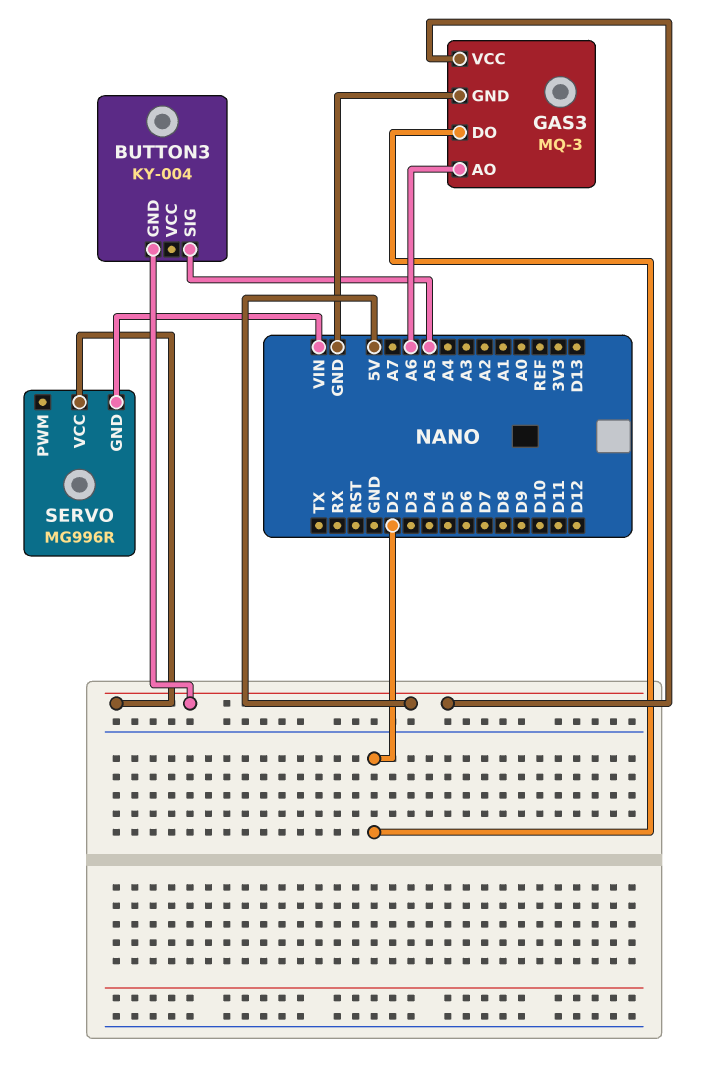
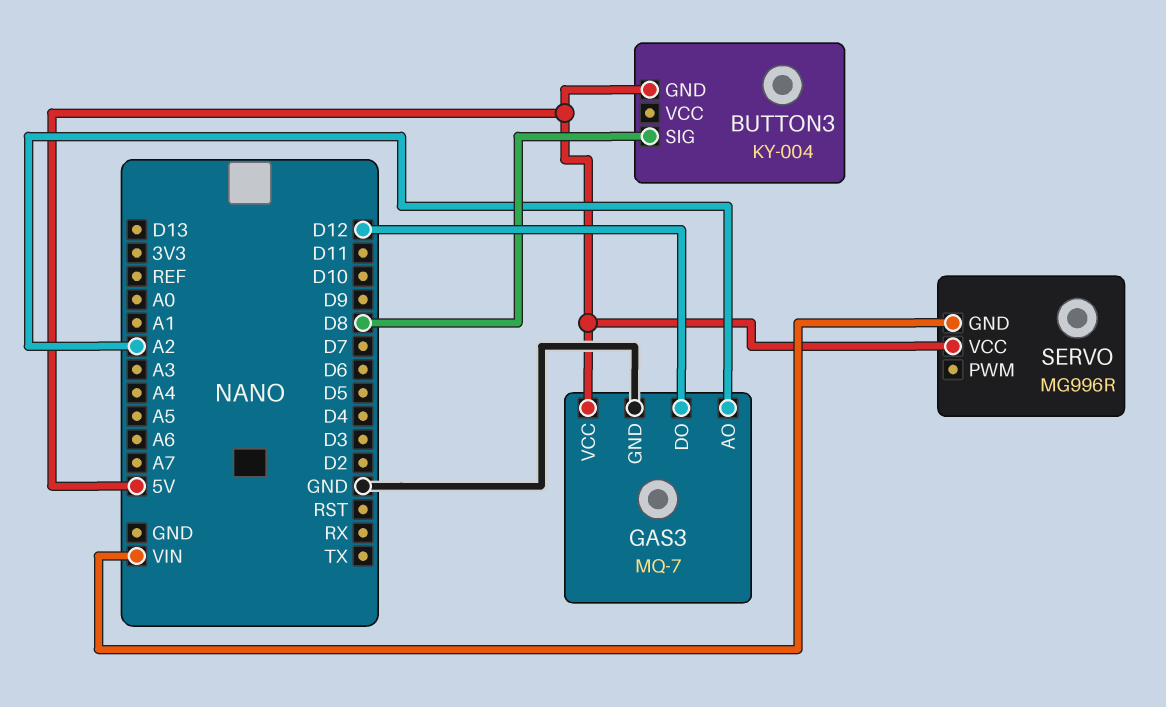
BUTTON3 pin SIG: A5 -> D8
GAS3: MQ-3 -> MQ-7
GAS3 pin AO: A6 -> A2
GAS3 pin DO: D2 -> D12

